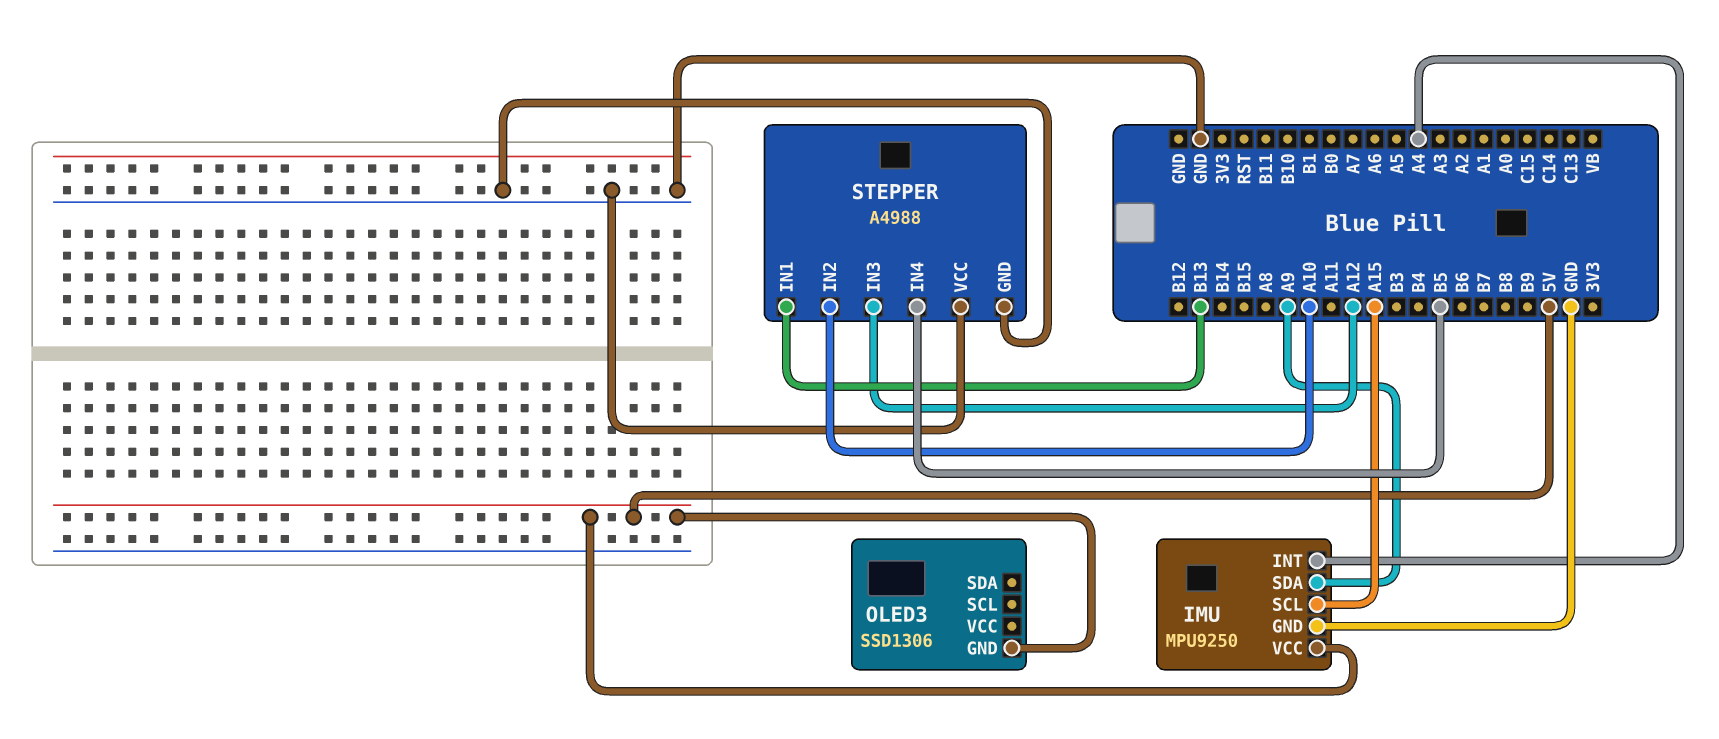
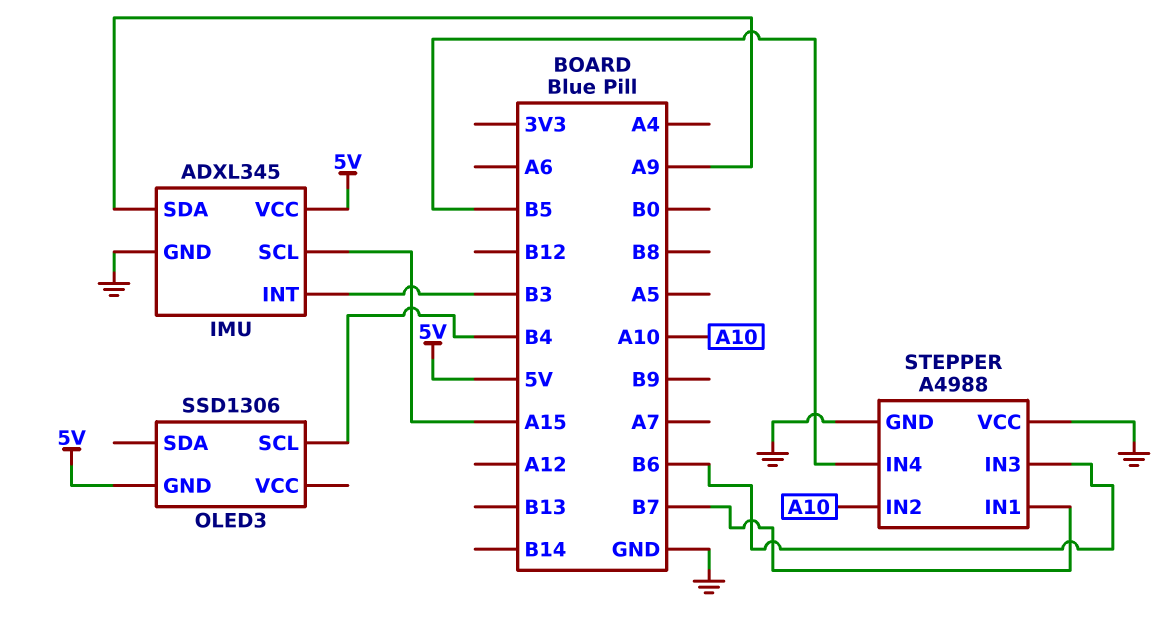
IMU: MPU9250 -> ADXL345
IMU pin INT: A4 -> B3
OLED3 pin SCL: none -> B4
STEPPER pin IN1: B13 -> B7
STEPPER pin IN3: A12 -> B6

